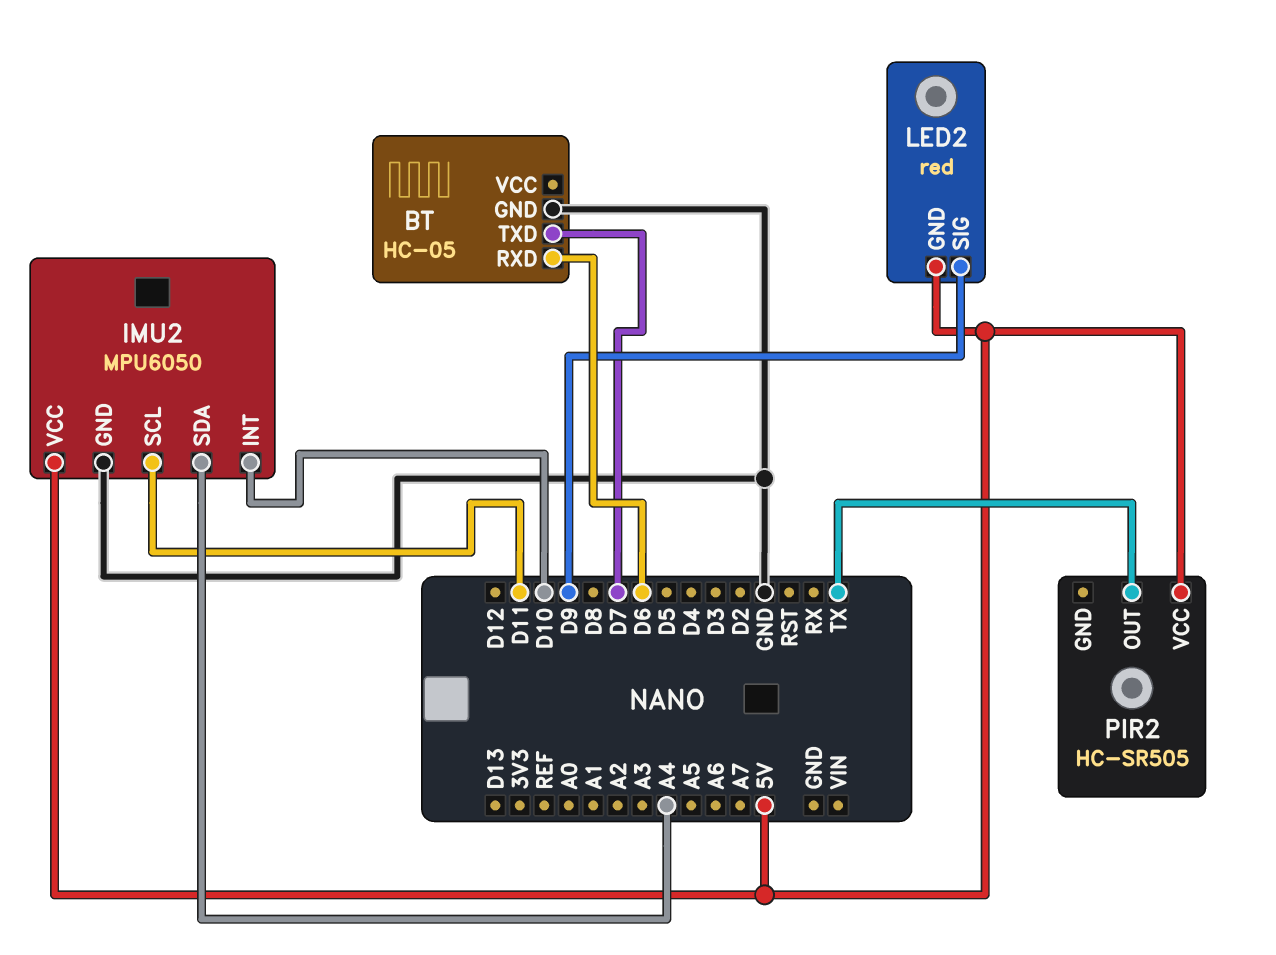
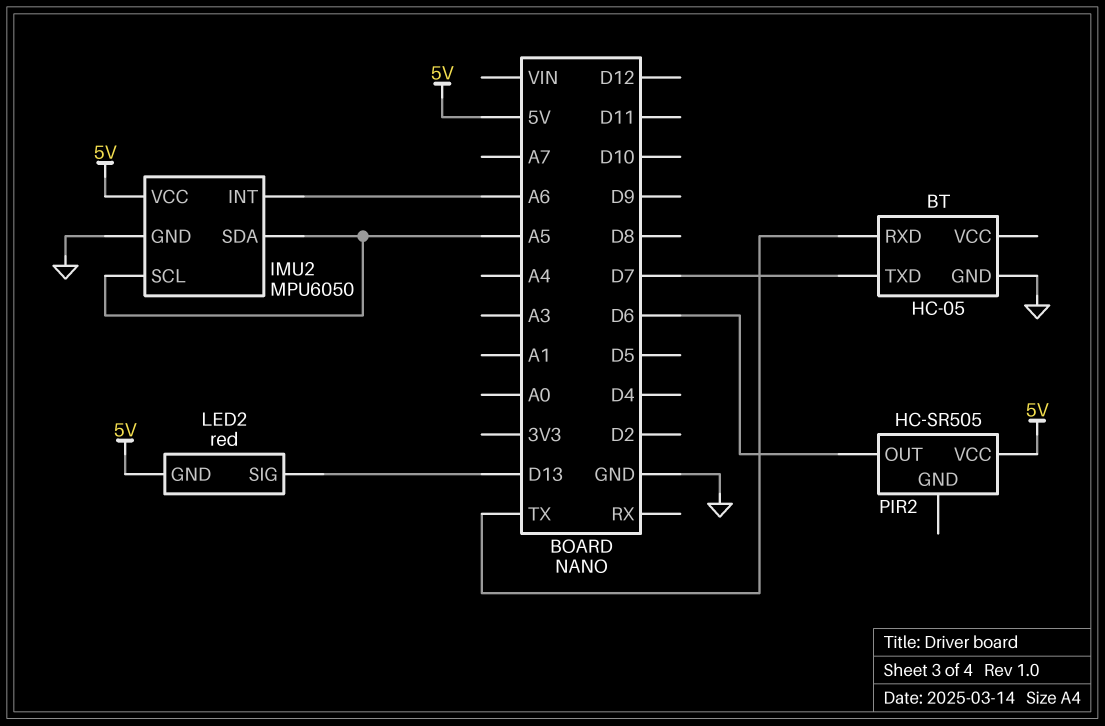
BT pin RXD: D6 -> TX
IMU2 pin INT: D10 -> A6
IMU2 pin SCL: D11 -> A5
IMU2 pin SDA: A4 -> A5
LED2 pin SIG: D9 -> D13
PIR2 pin OUT: TX -> D6

